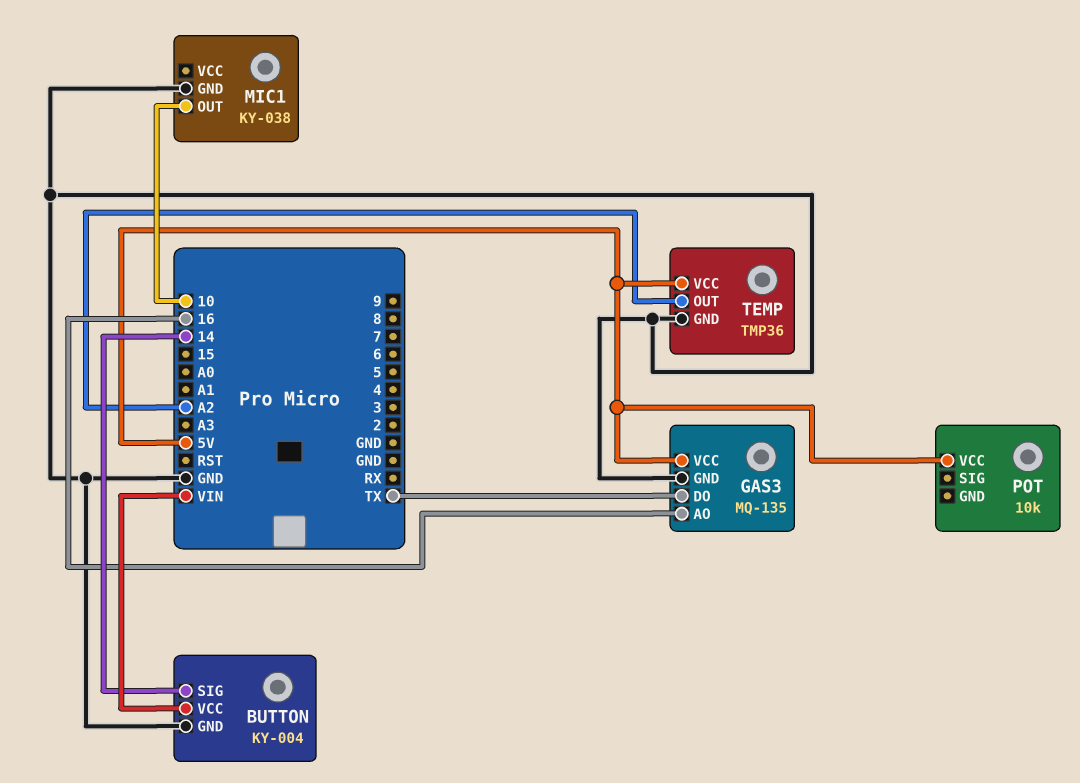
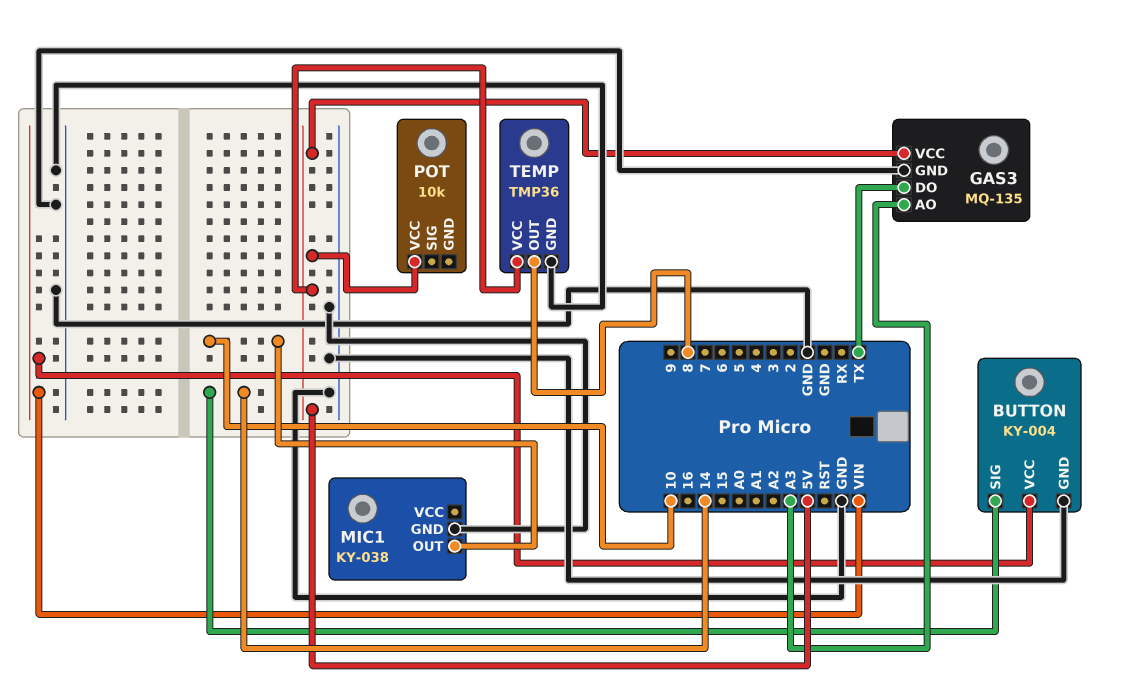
GAS3 pin AO: 16 -> A3
TEMP pin OUT: A2 -> 8

